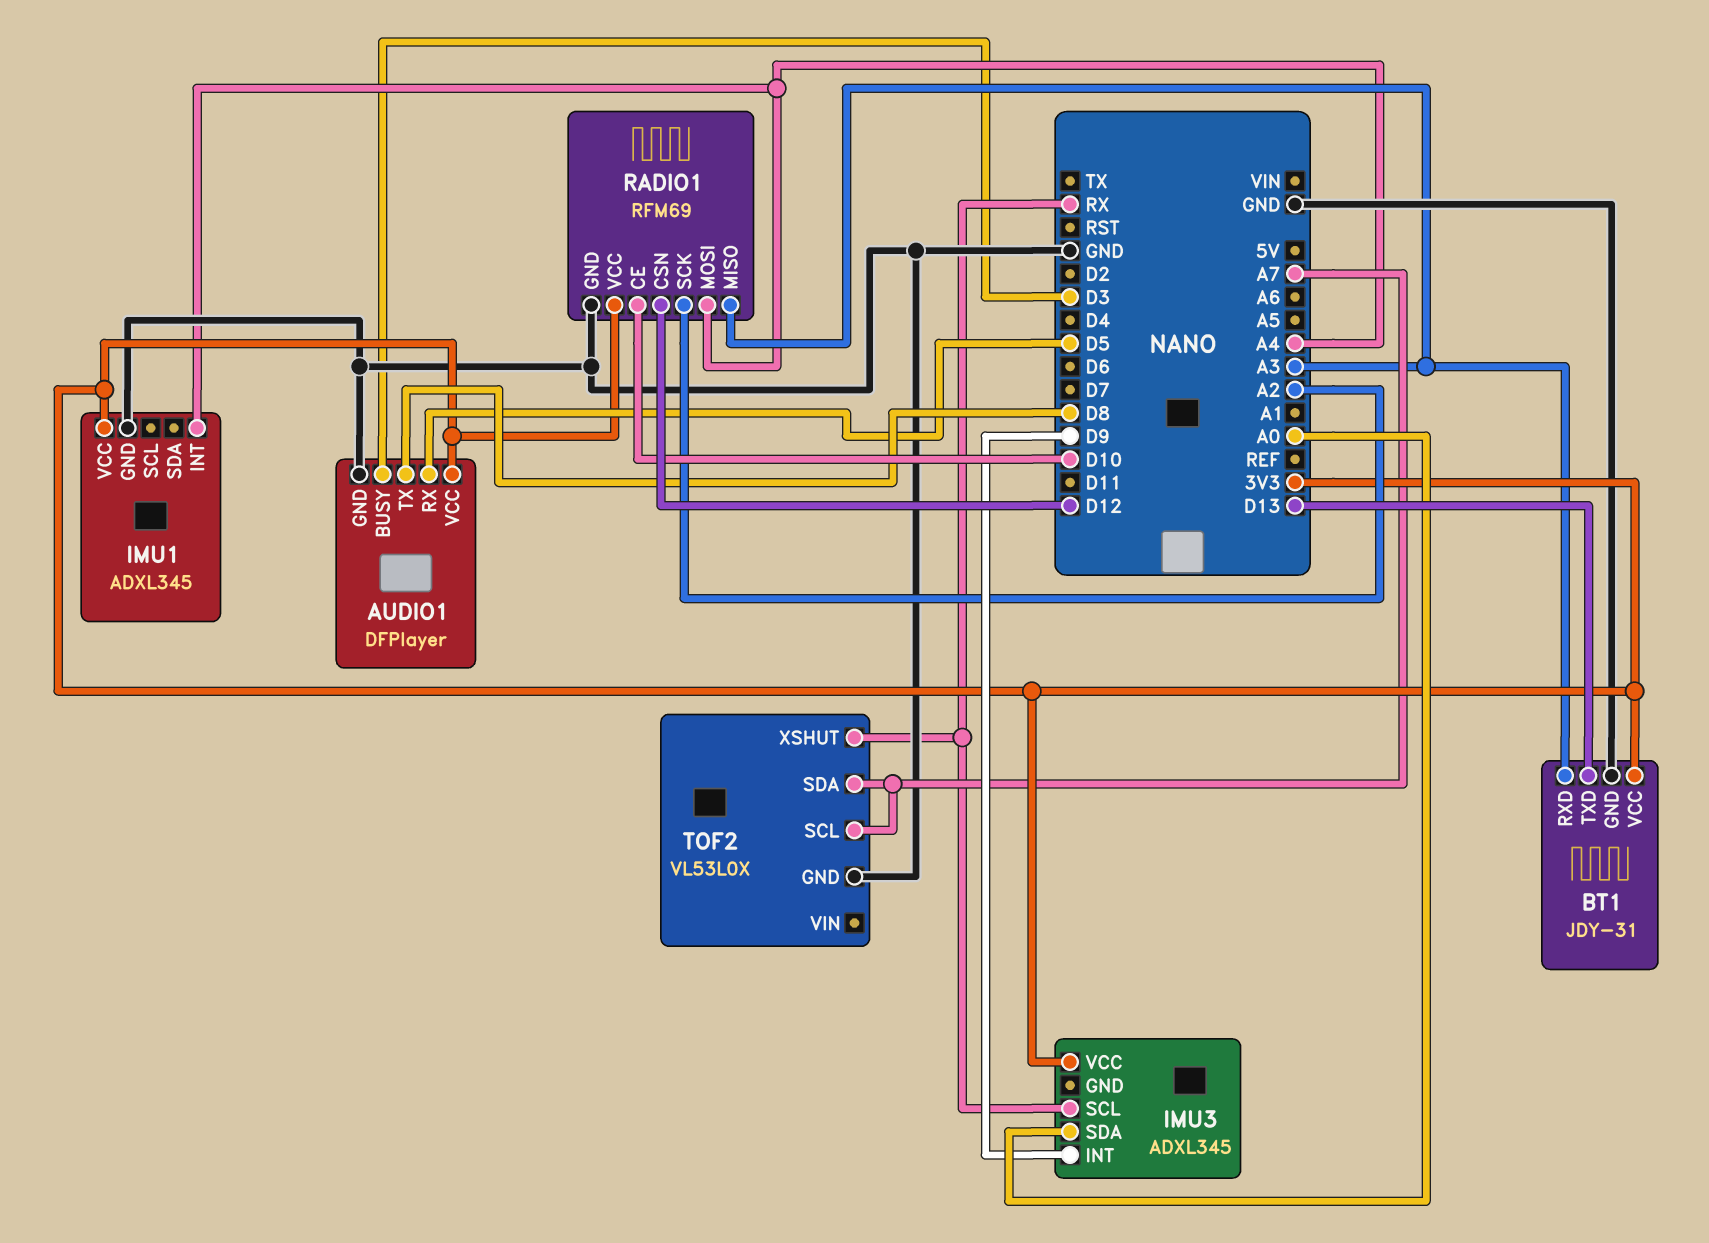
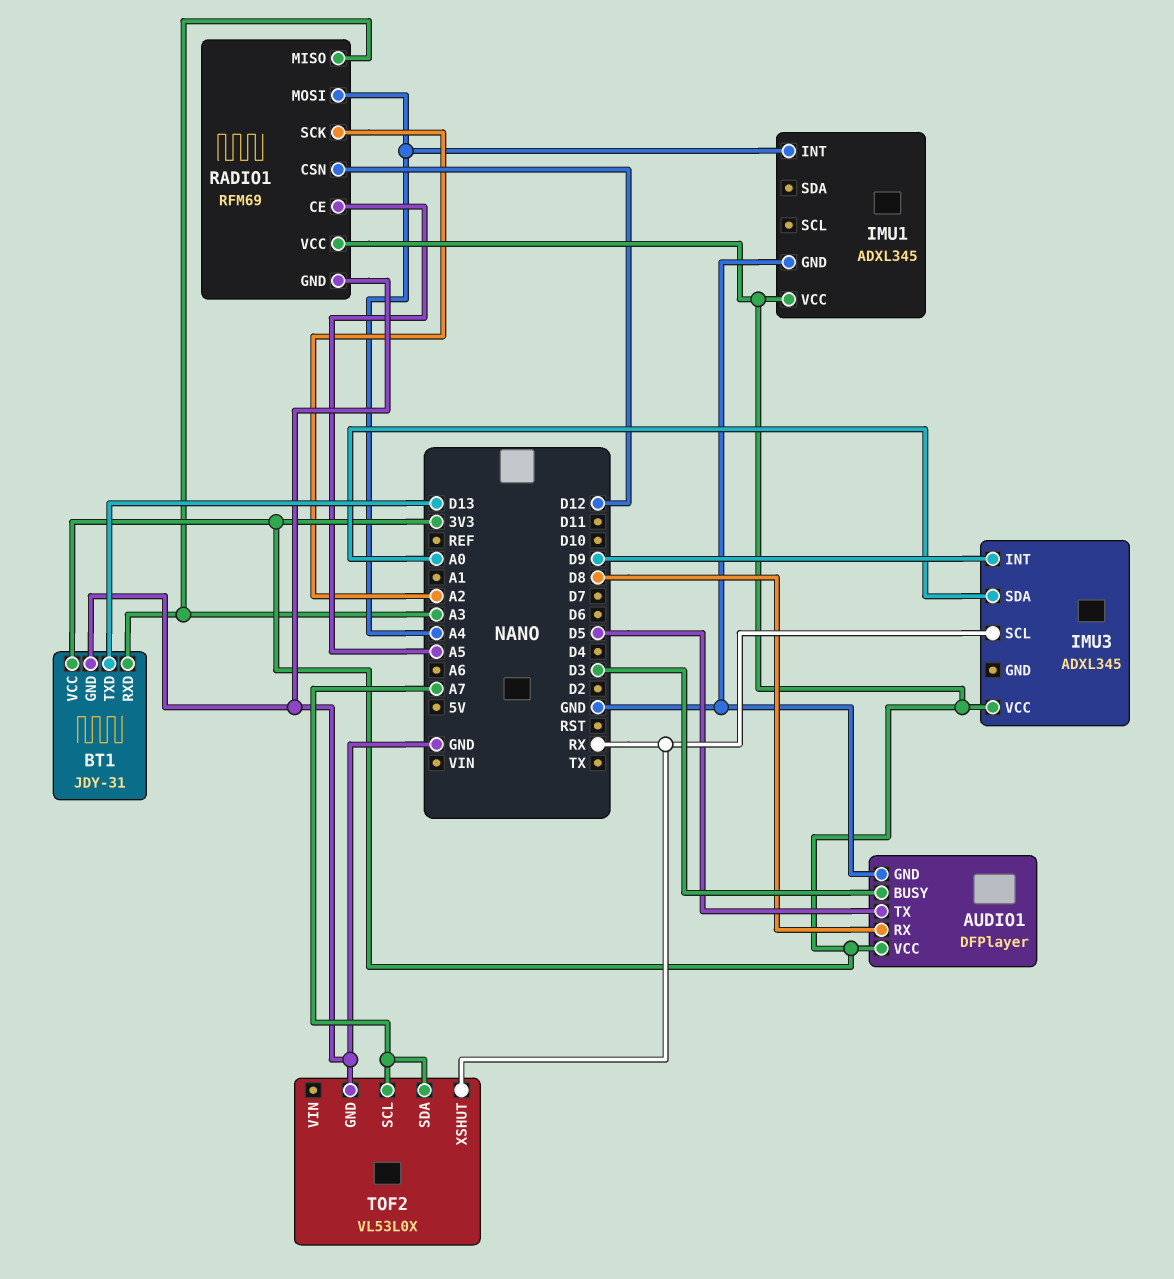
AUDIO1 pin RX: D5 -> D8
AUDIO1 pin TX: D8 -> D5
RADIO1 pin CE: D10 -> A5

